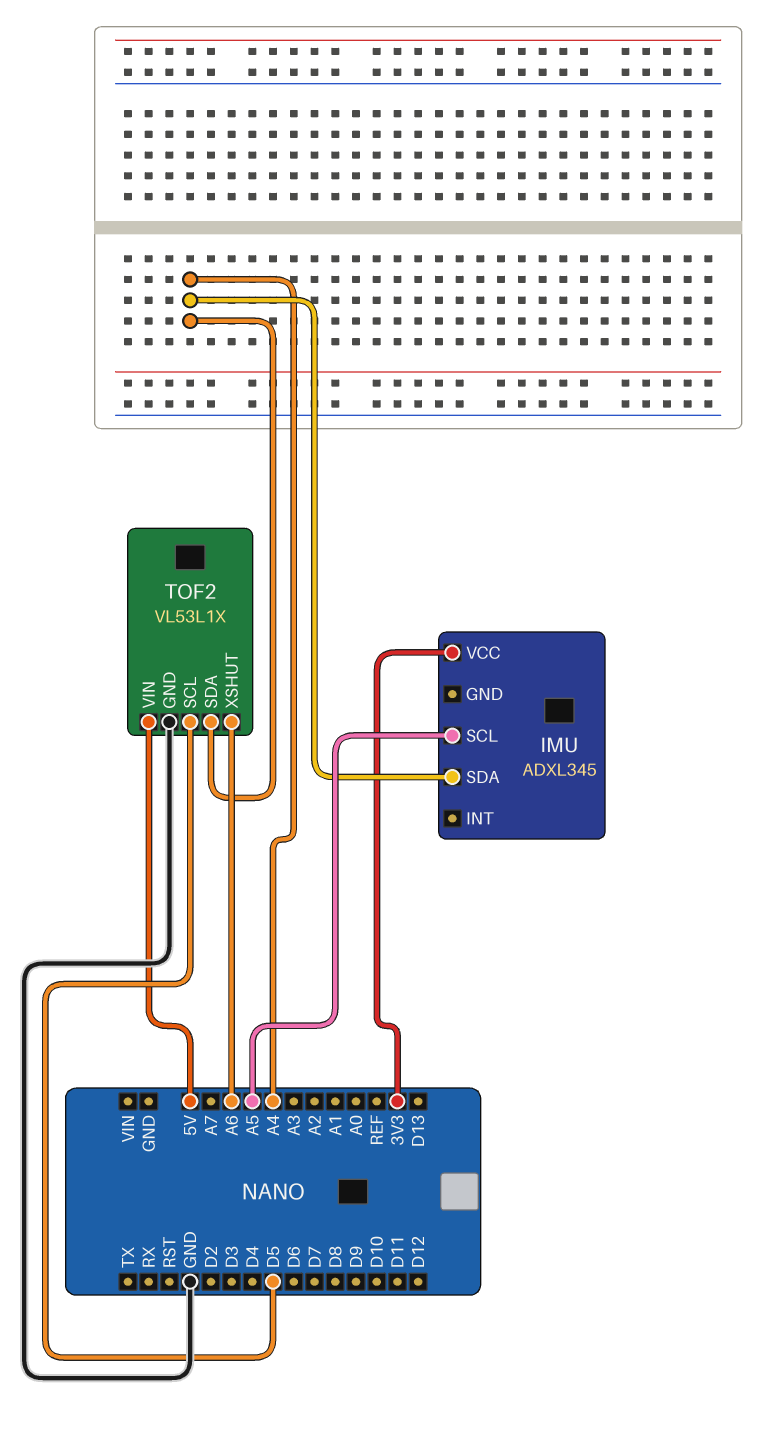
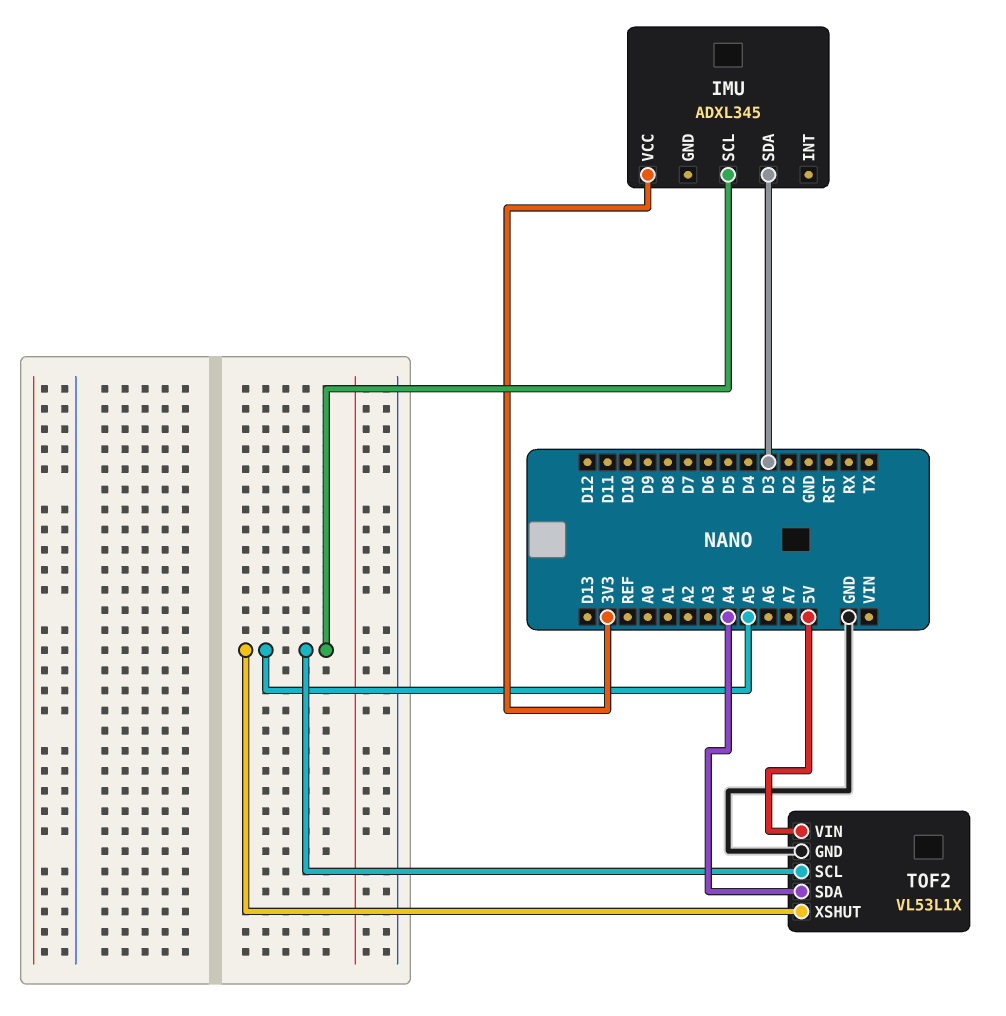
IMU pin SDA: A4 -> D3
TOF2 pin SCL: D5 -> A5
TOF2 pin XSHUT: A6 -> A5

